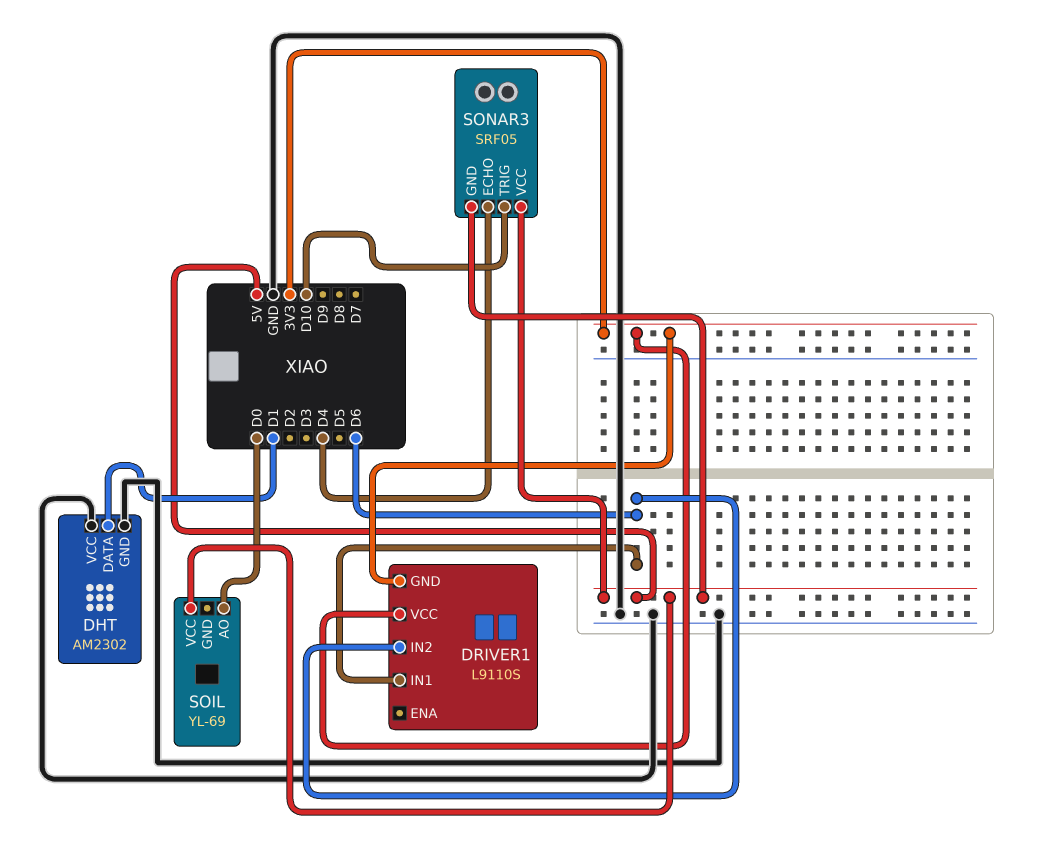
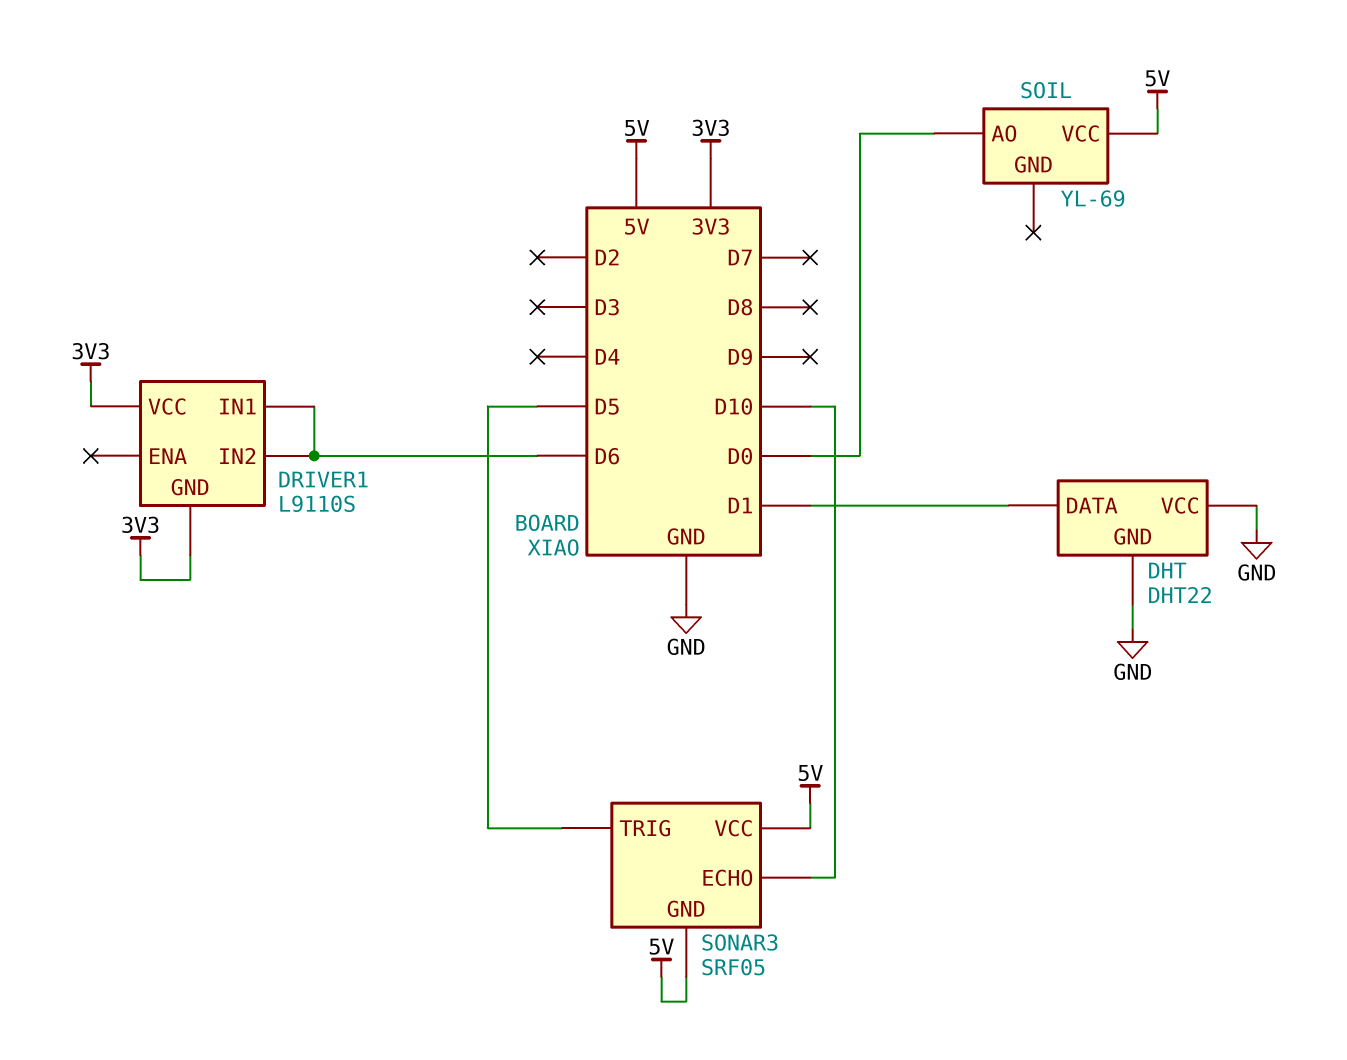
DHT: AM2302 -> DHT22
SONAR3 pin ECHO: D4 -> D10
SONAR3 pin TRIG: D10 -> D5

